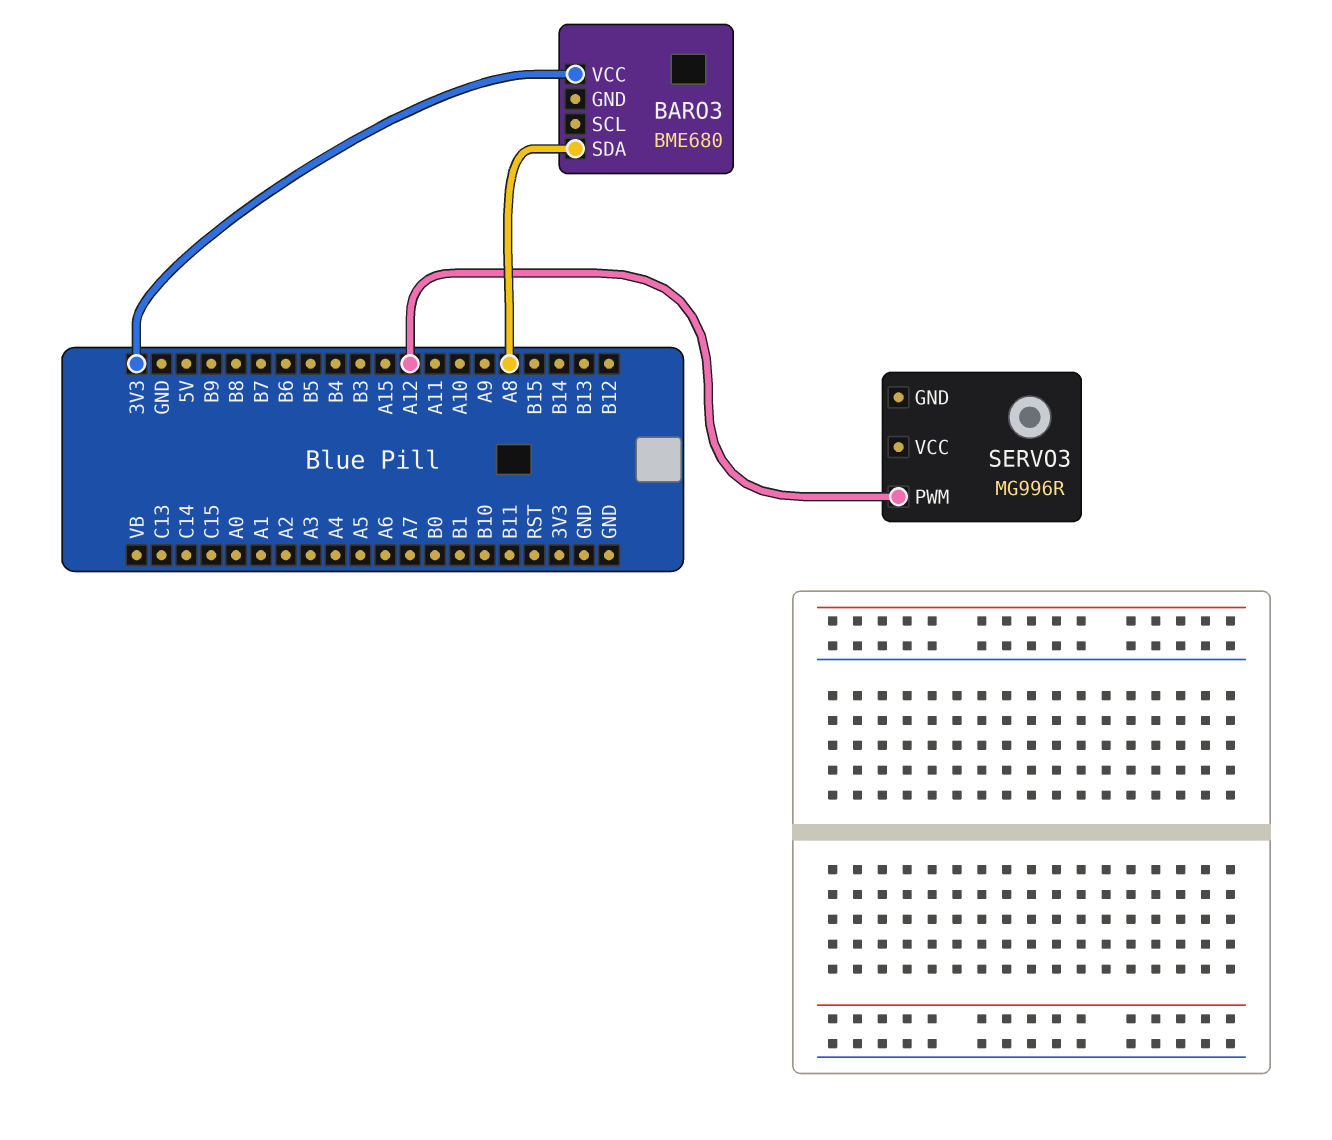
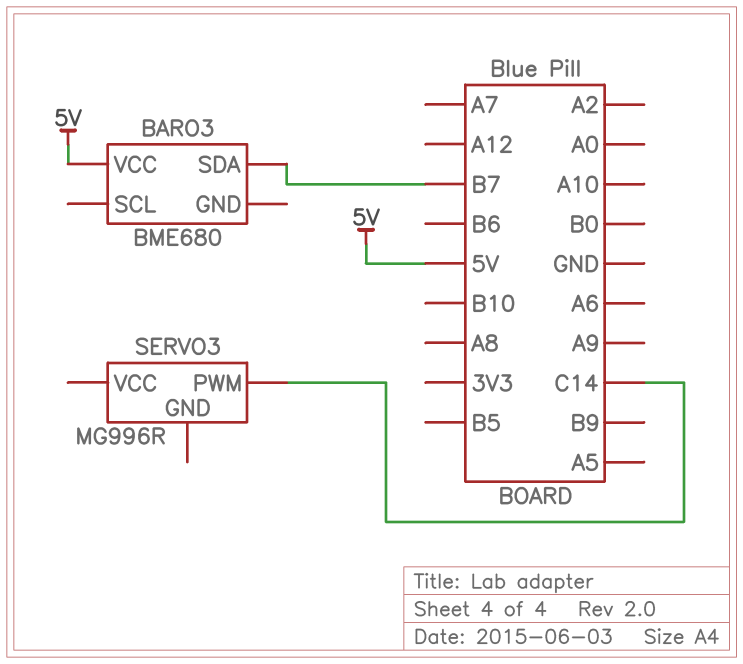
BARO3 pin SDA: A8 -> B7
BARO3 pin VCC: 3V3 -> 5V
SERVO3 pin PWM: A12 -> C14

